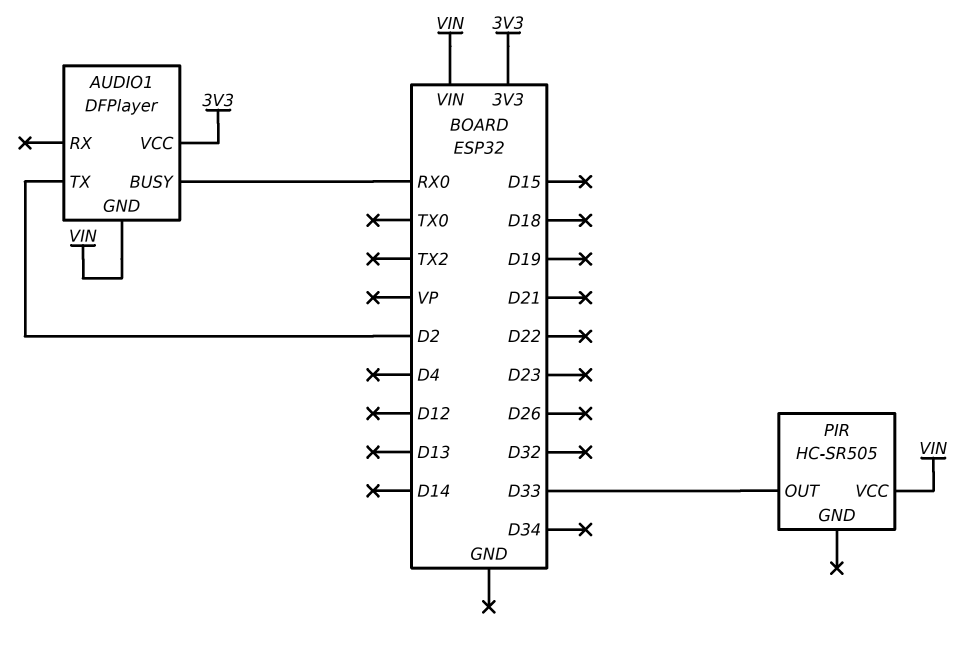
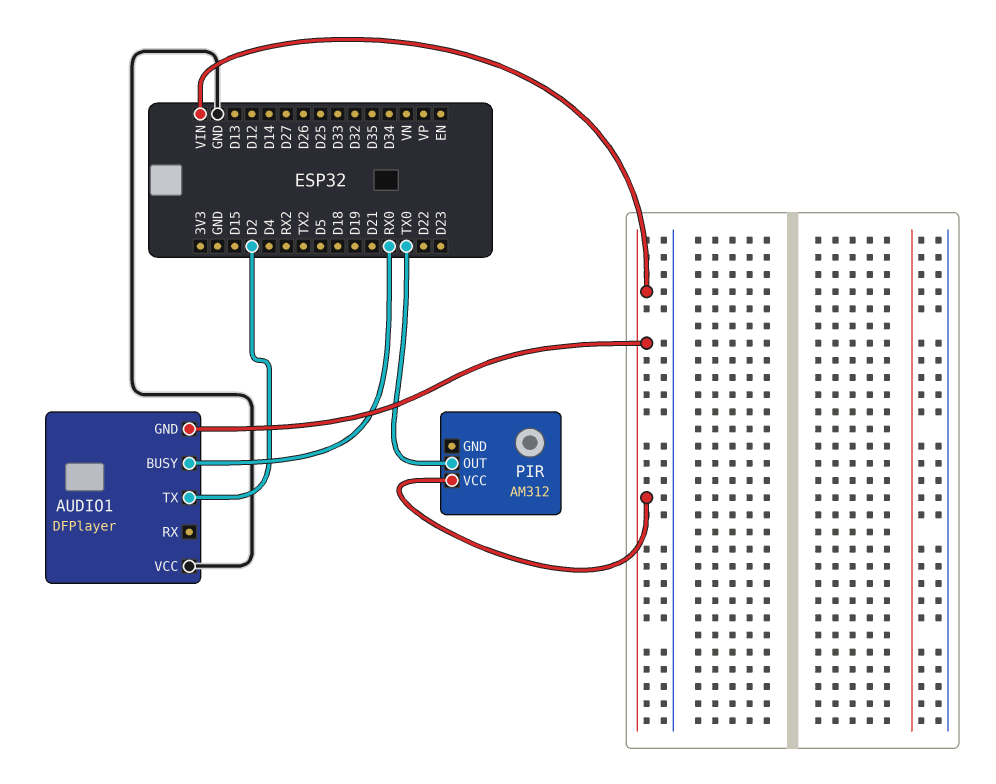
AUDIO1 pin VCC: 3V3 -> GND
PIR: HC-SR505 -> AM312
PIR pin OUT: D33 -> TX0

